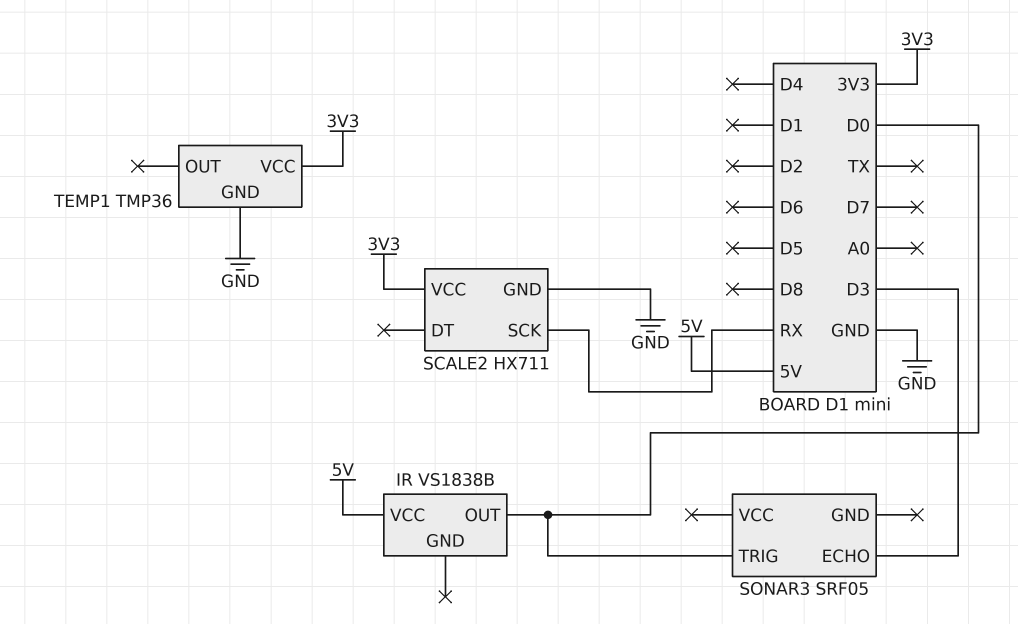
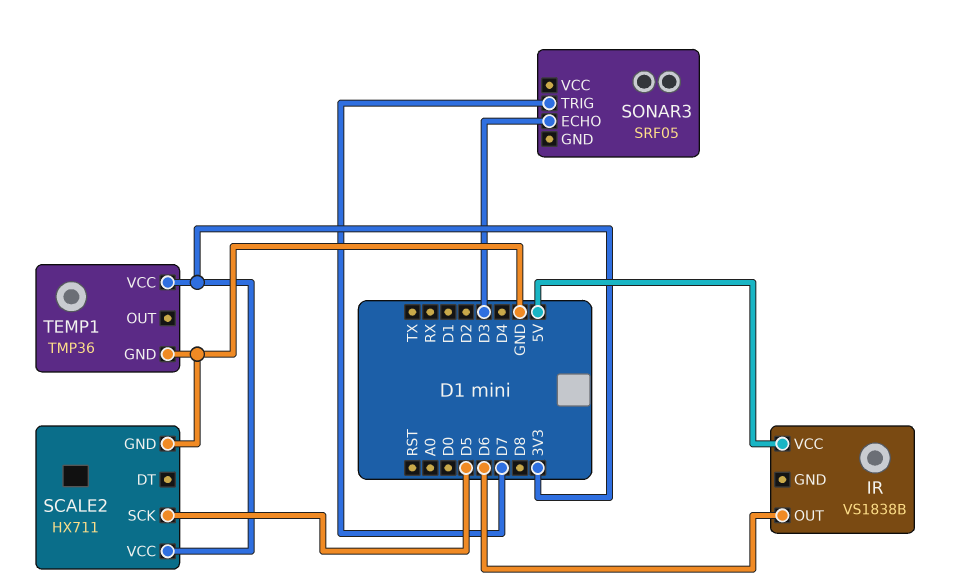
IR pin OUT: D0 -> D6
SCALE2 pin SCK: RX -> D5
SONAR3 pin TRIG: D0 -> D7

